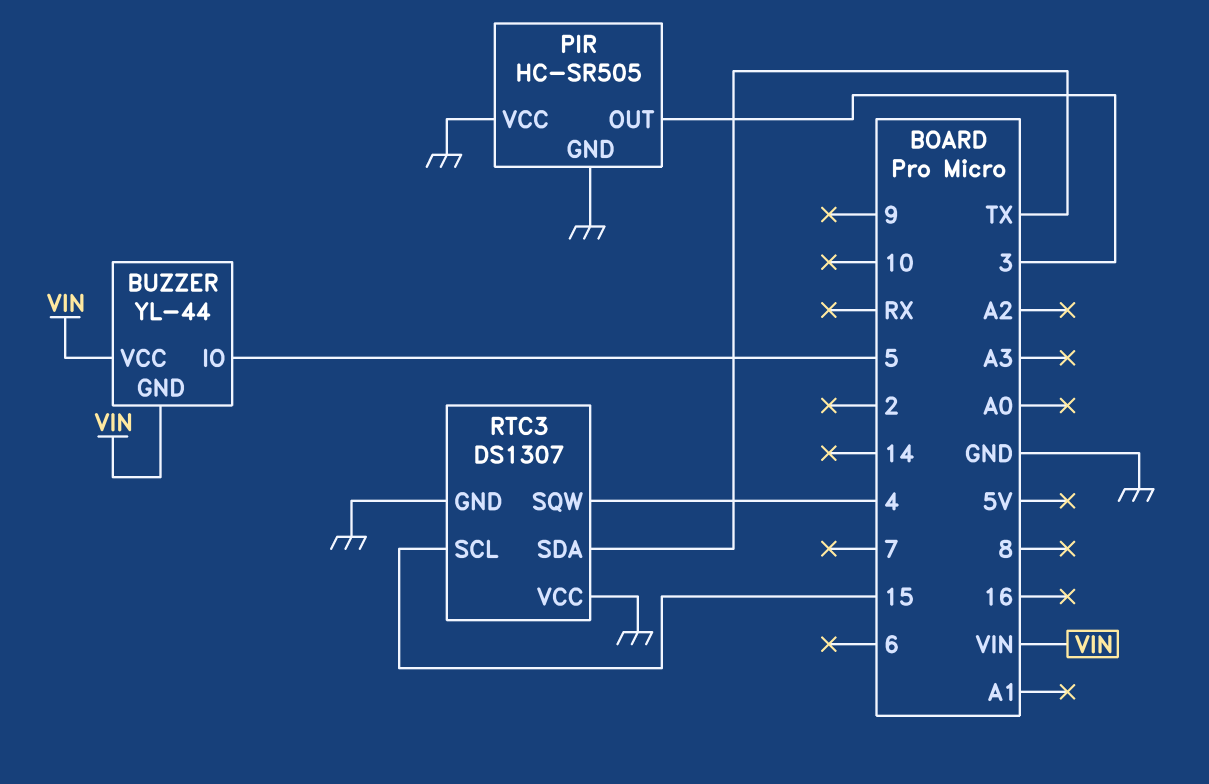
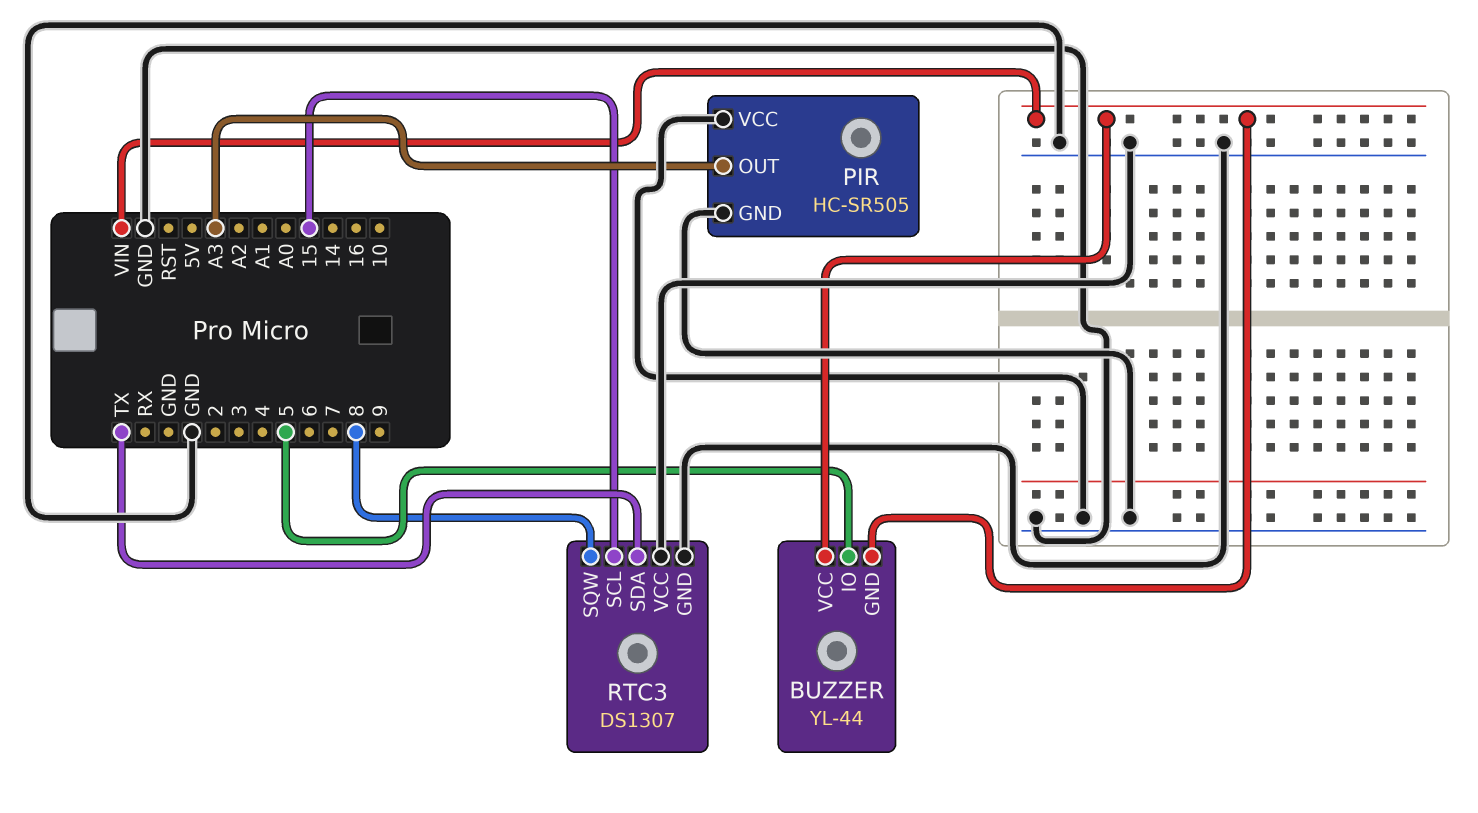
PIR pin OUT: 3 -> A3
RTC3 pin SQW: 4 -> 8

